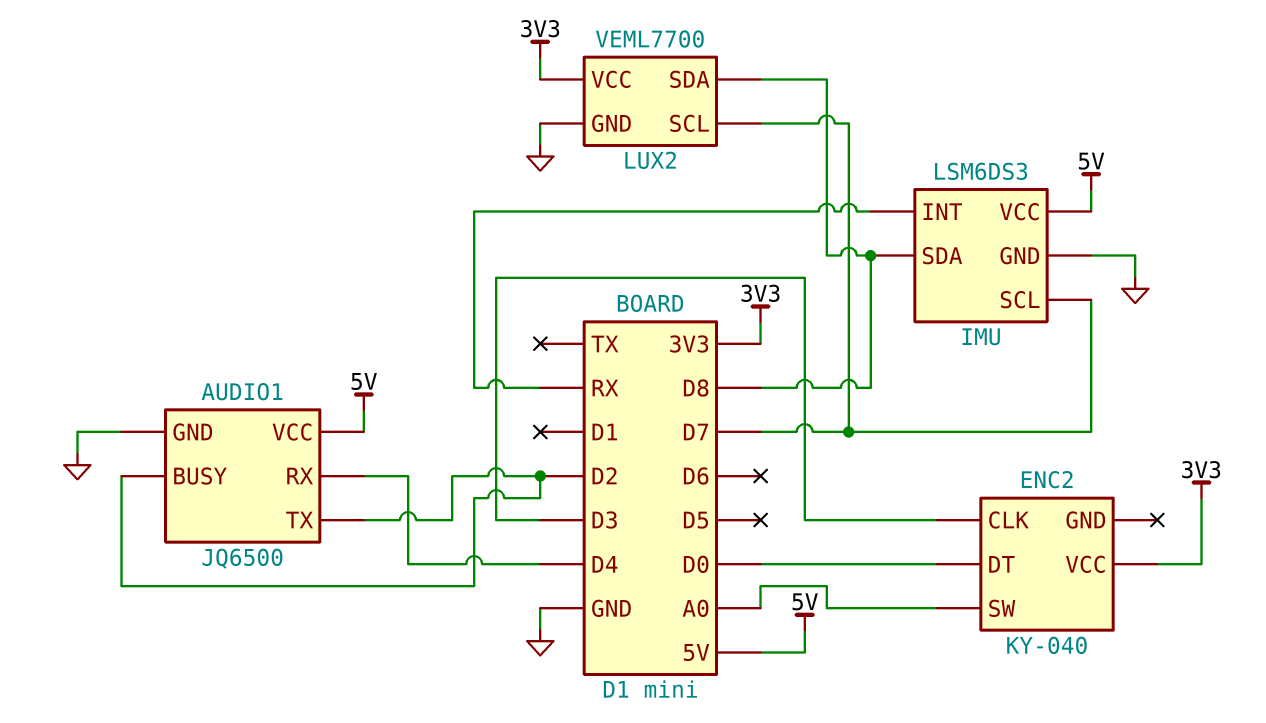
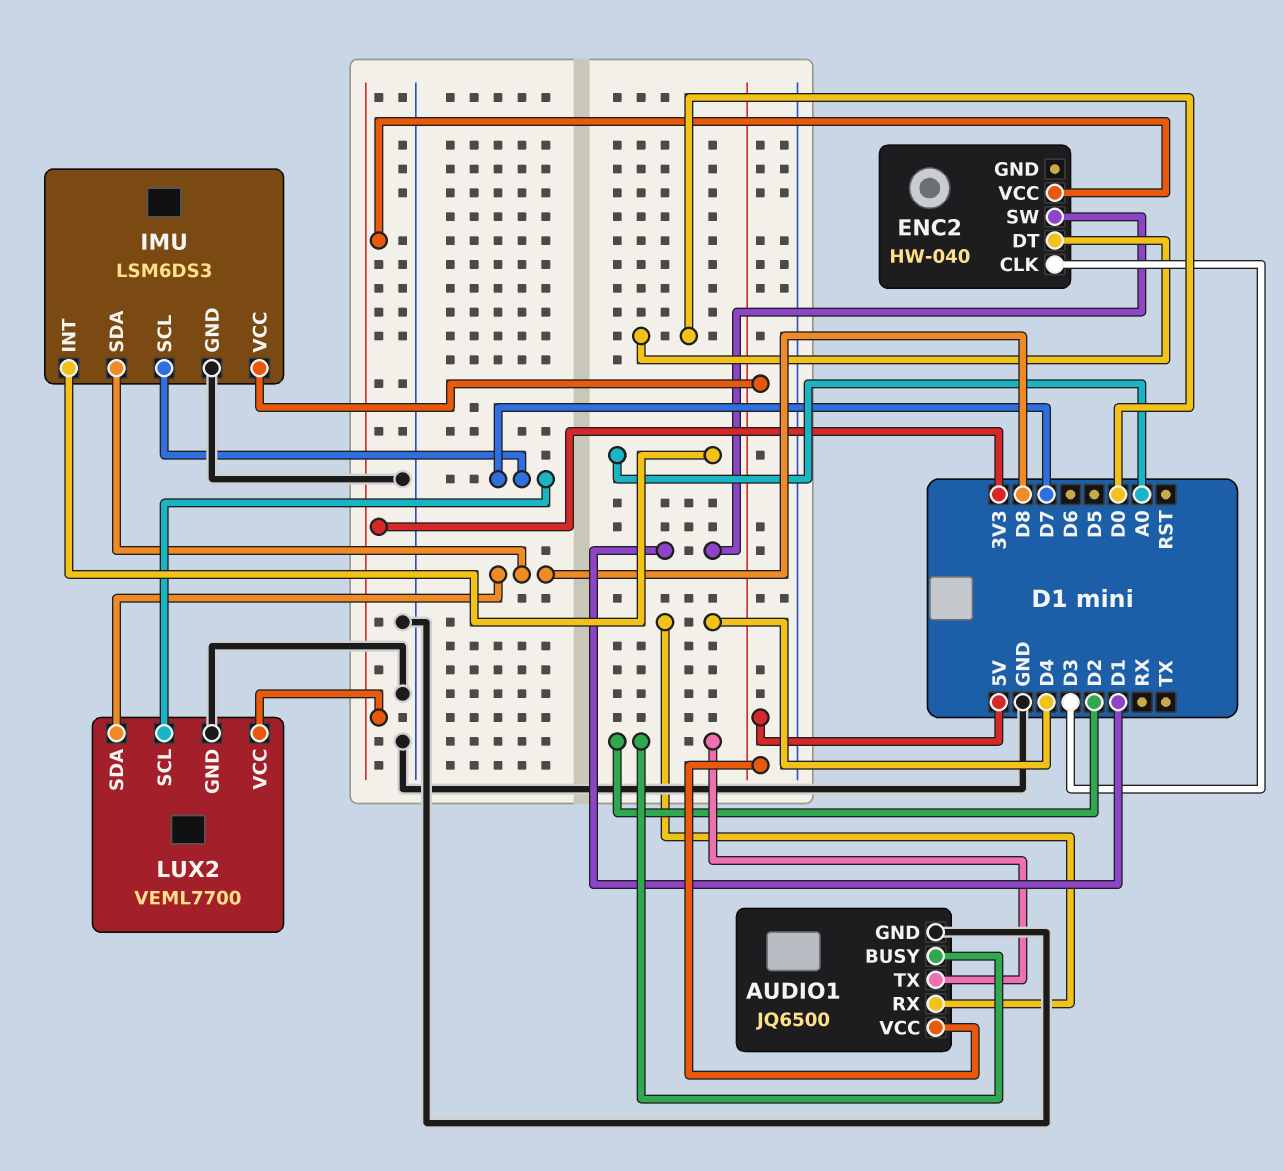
ENC2: KY-040 -> HW-040
ENC2 pin SW: A0 -> D1
IMU pin INT: RX -> A0

